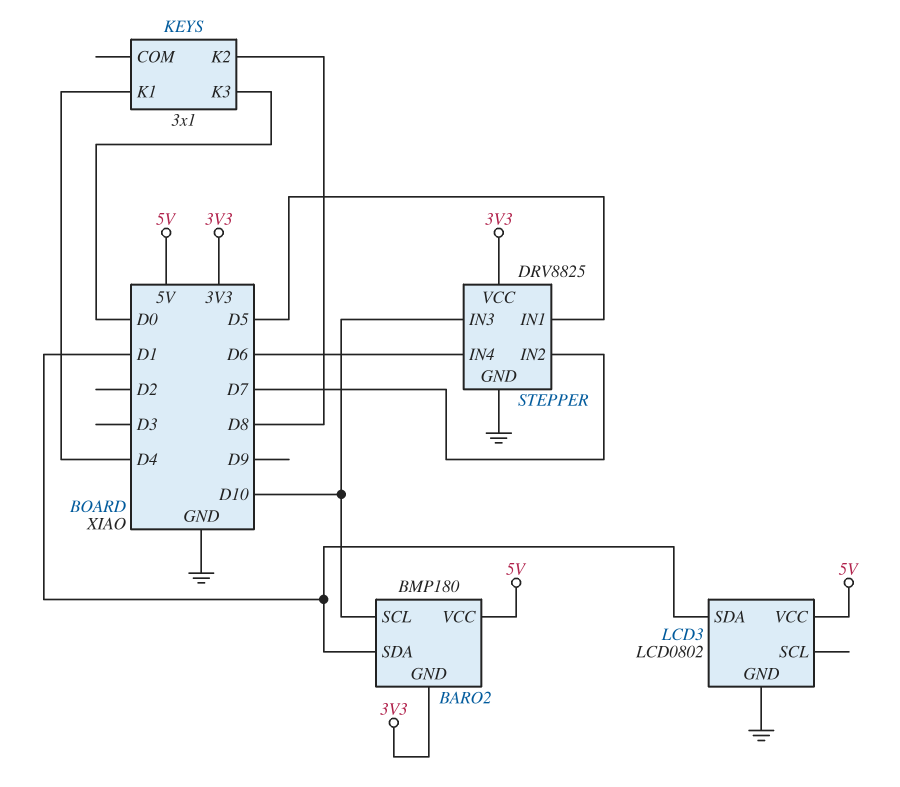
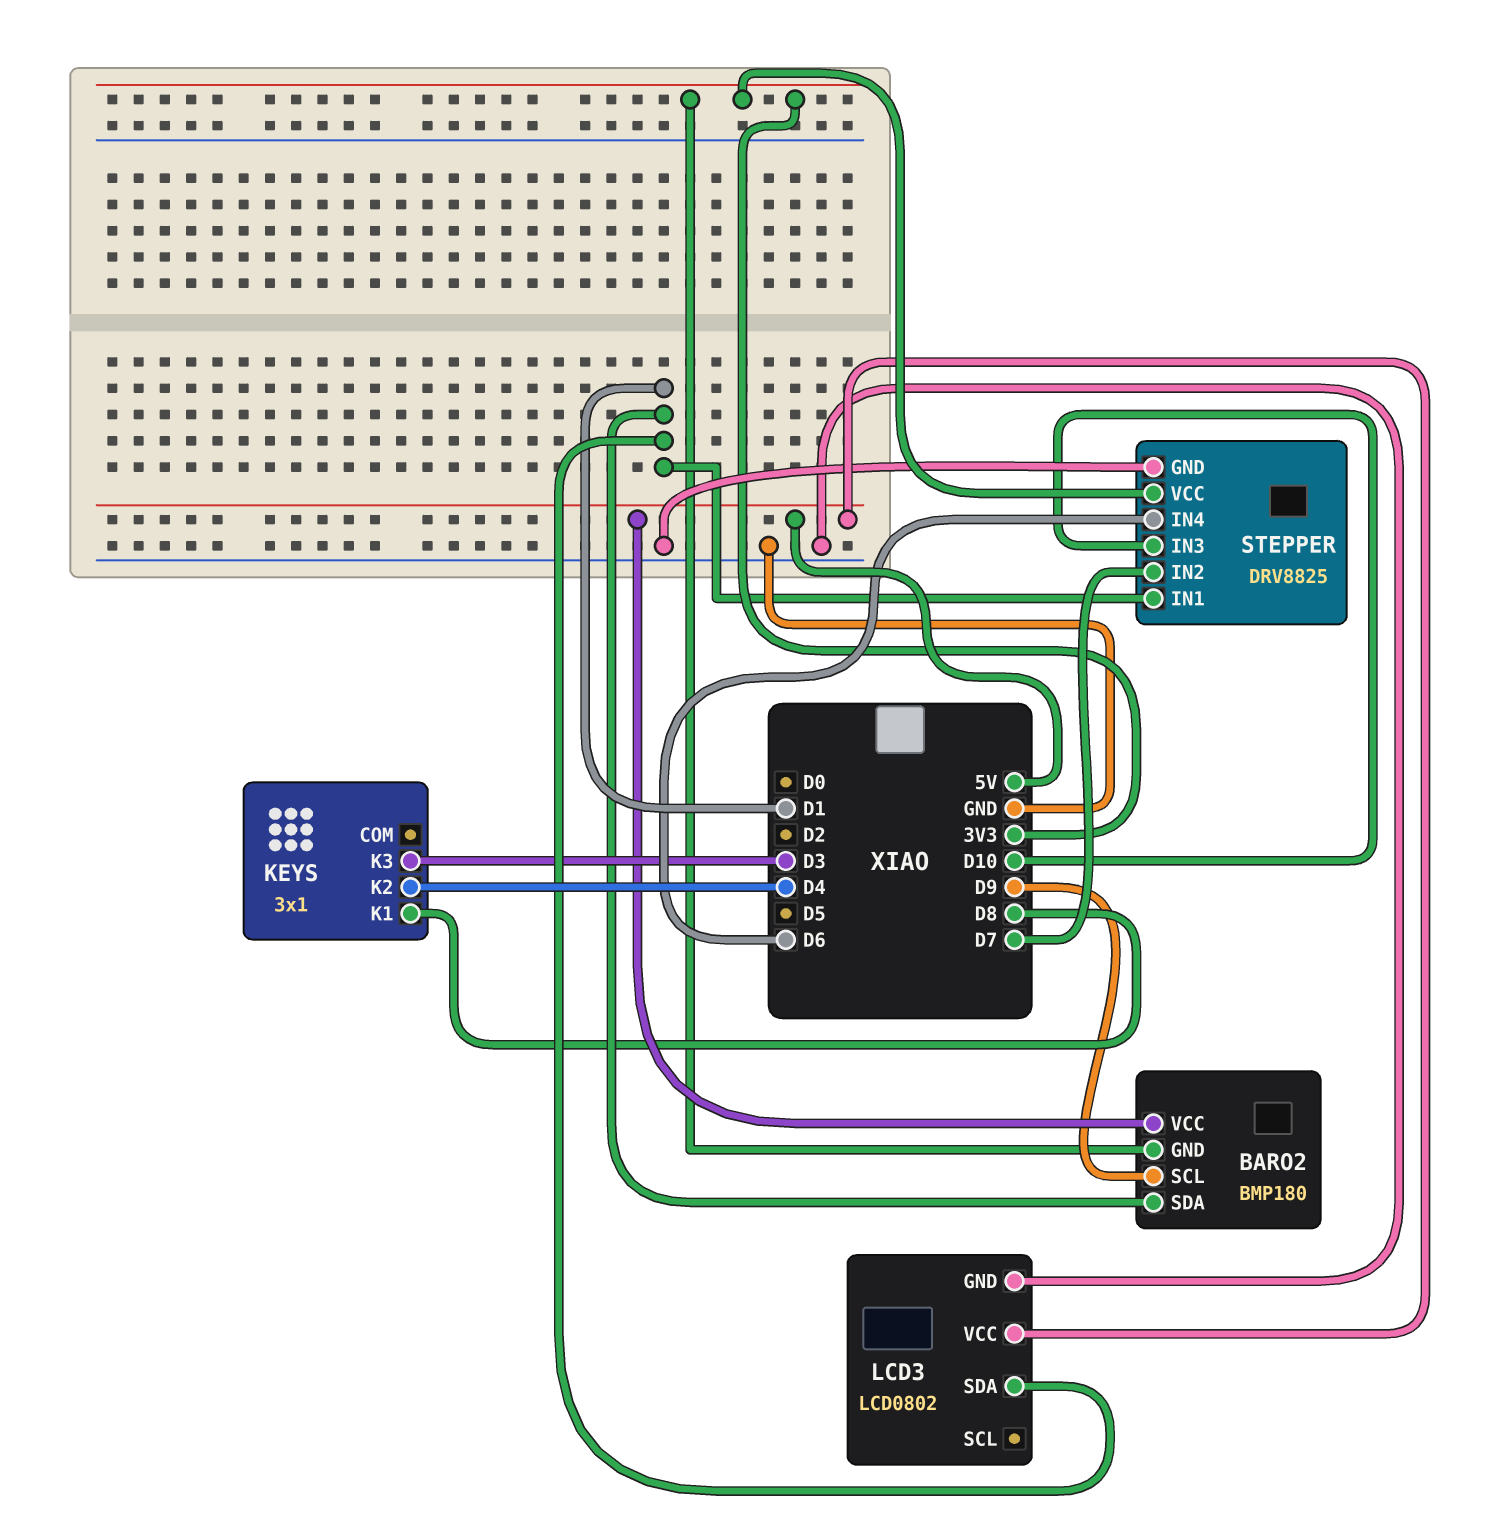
BARO2 pin SCL: D10 -> D9
KEYS pin K1: D4 -> D8
KEYS pin K2: D8 -> D4
KEYS pin K3: D0 -> D3
STEPPER pin IN1: D5 -> D1

